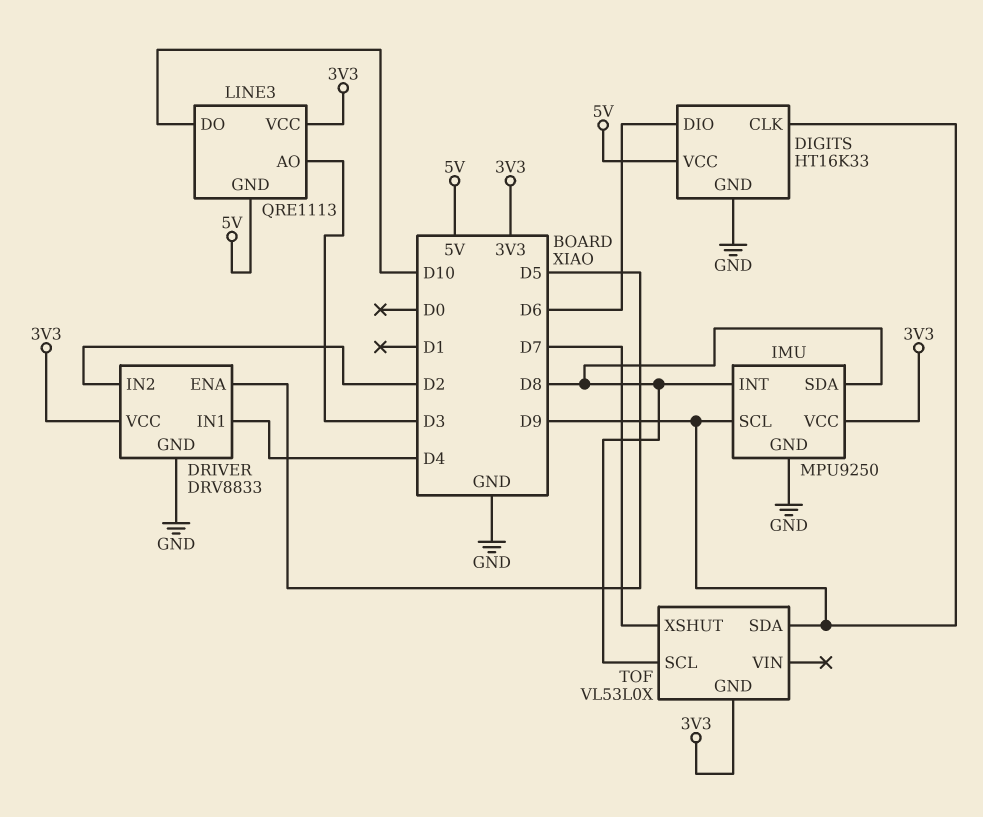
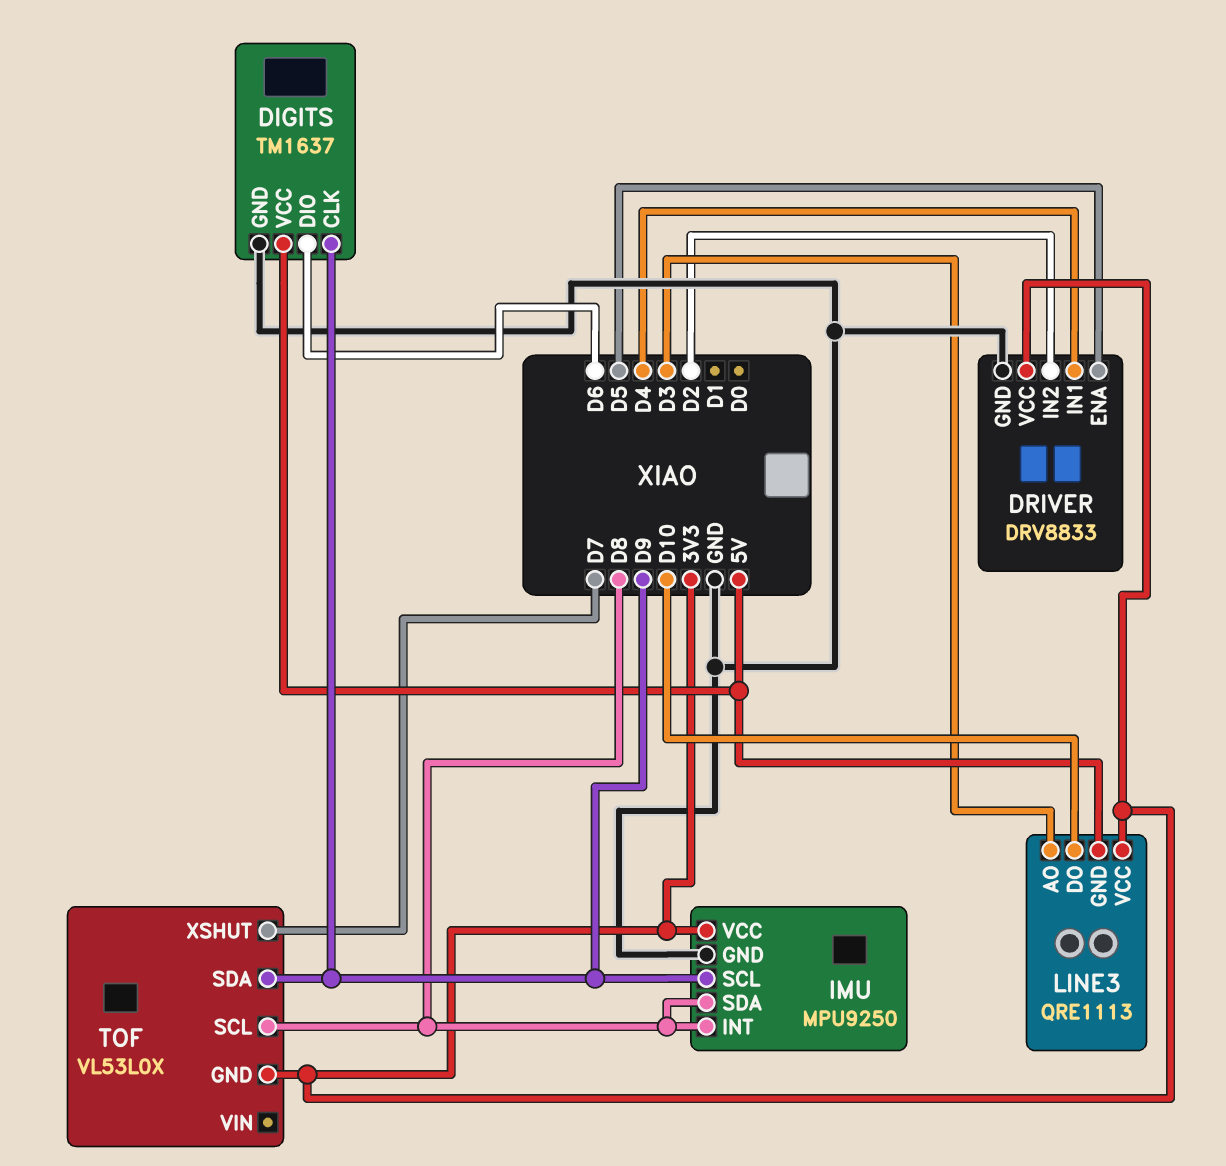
DIGITS: HT16K33 -> TM1637

